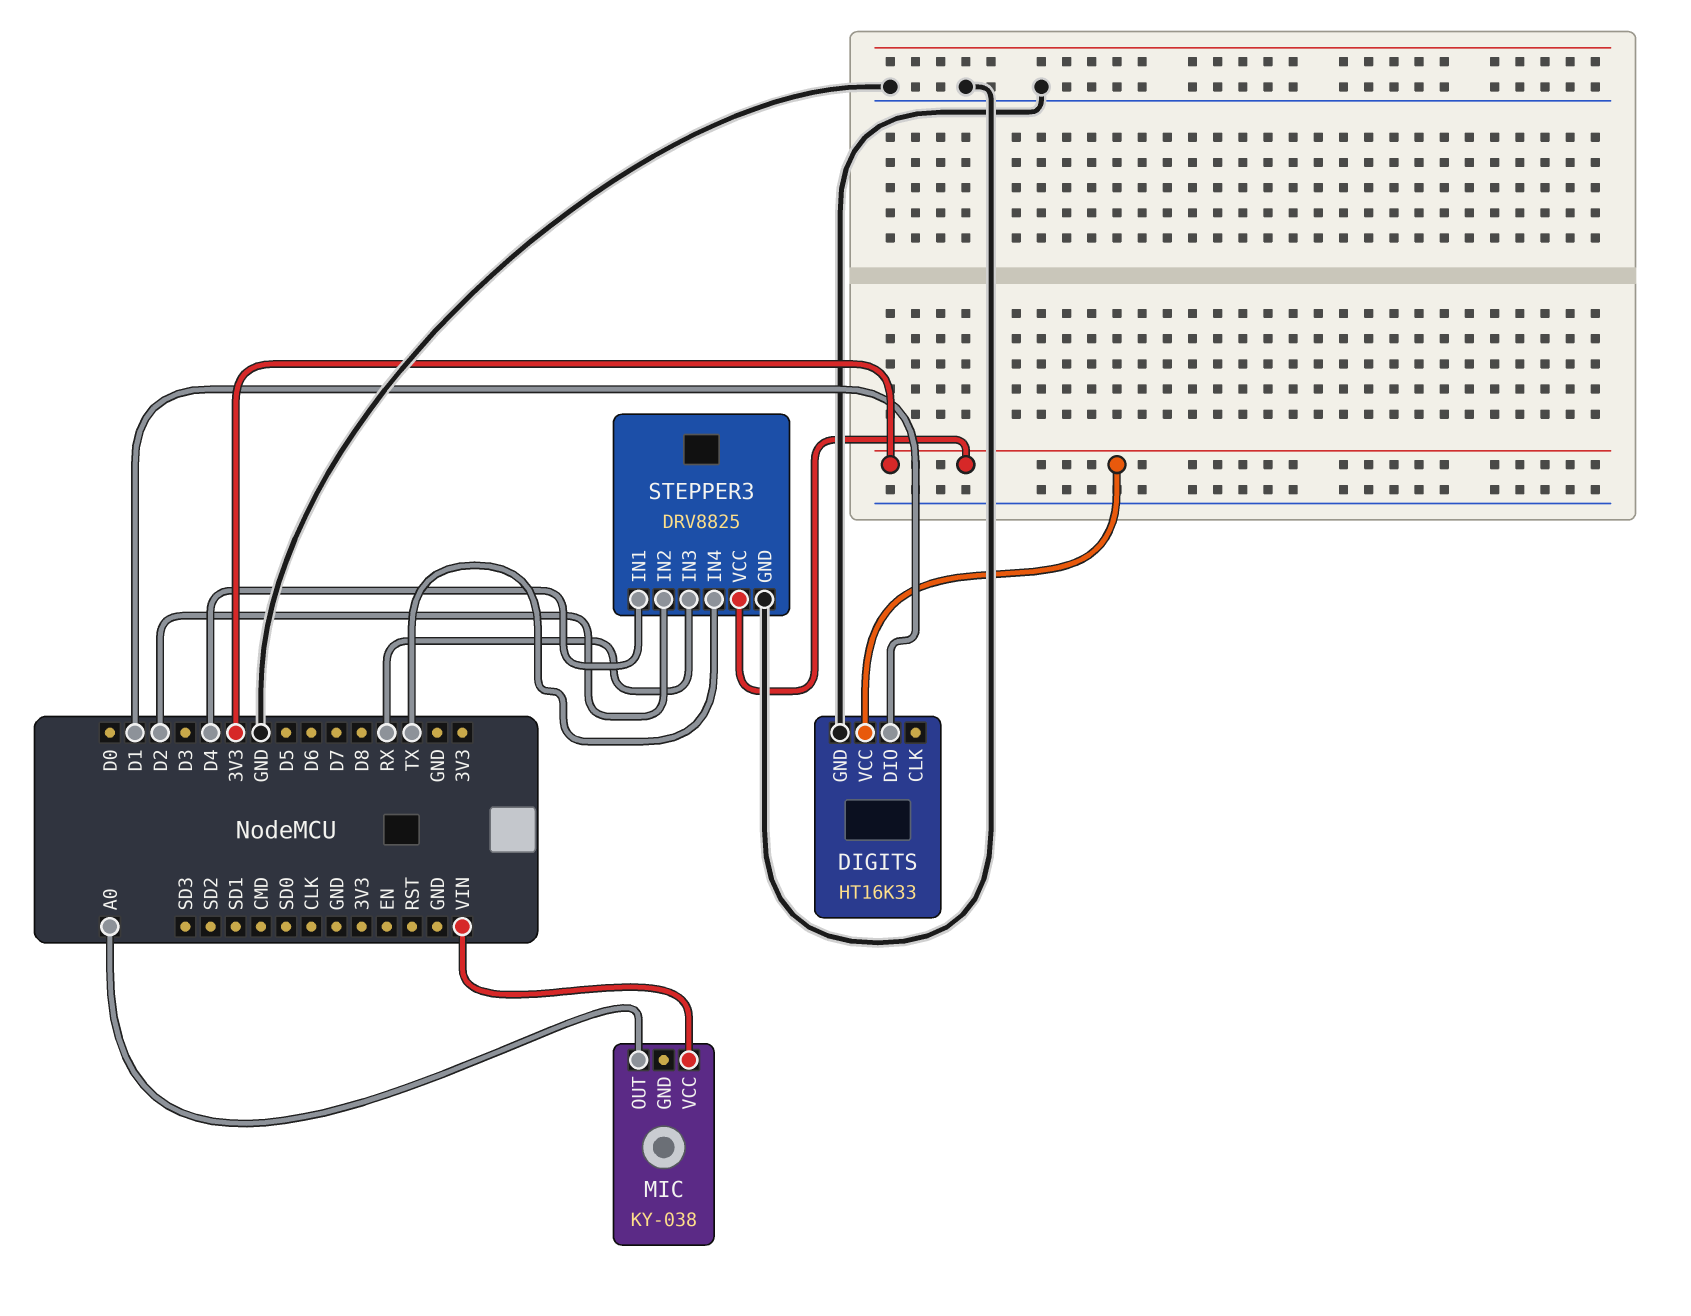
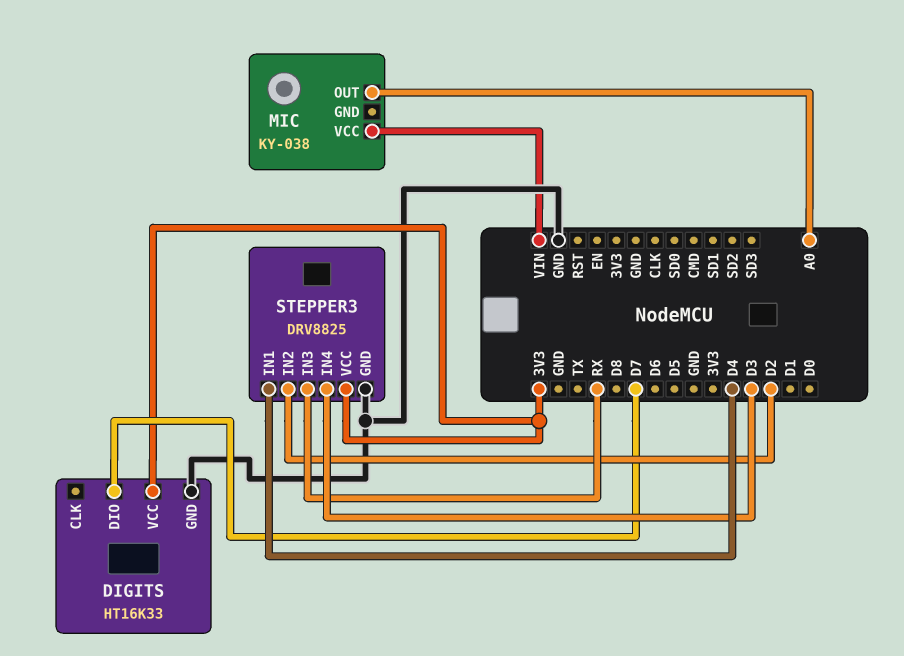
DIGITS pin DIO: D1 -> D7
STEPPER3 pin IN4: TX -> D3

